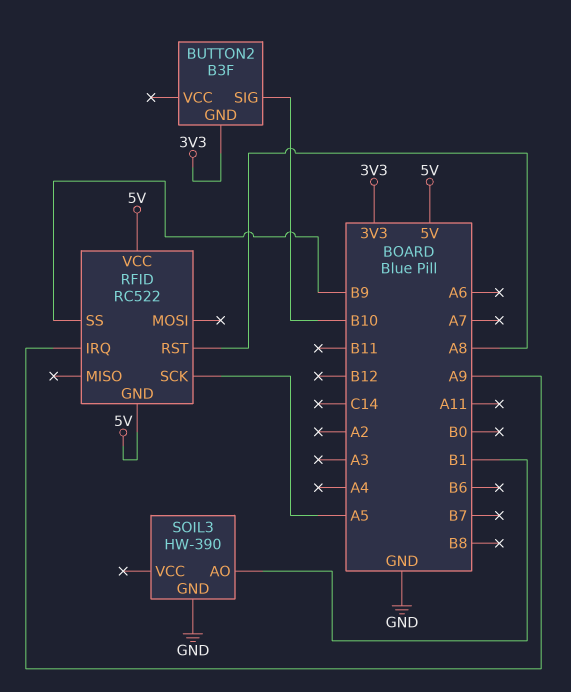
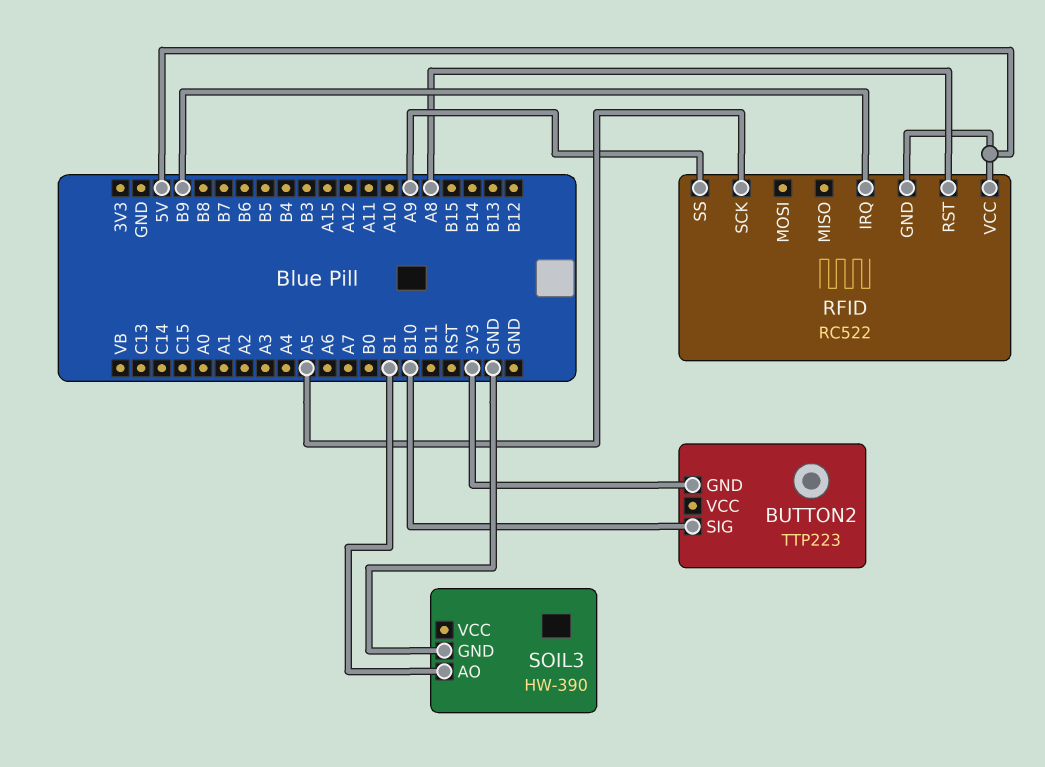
BUTTON2: B3F -> TTP223
RFID pin IRQ: A9 -> B9
RFID pin SS: B9 -> A9

